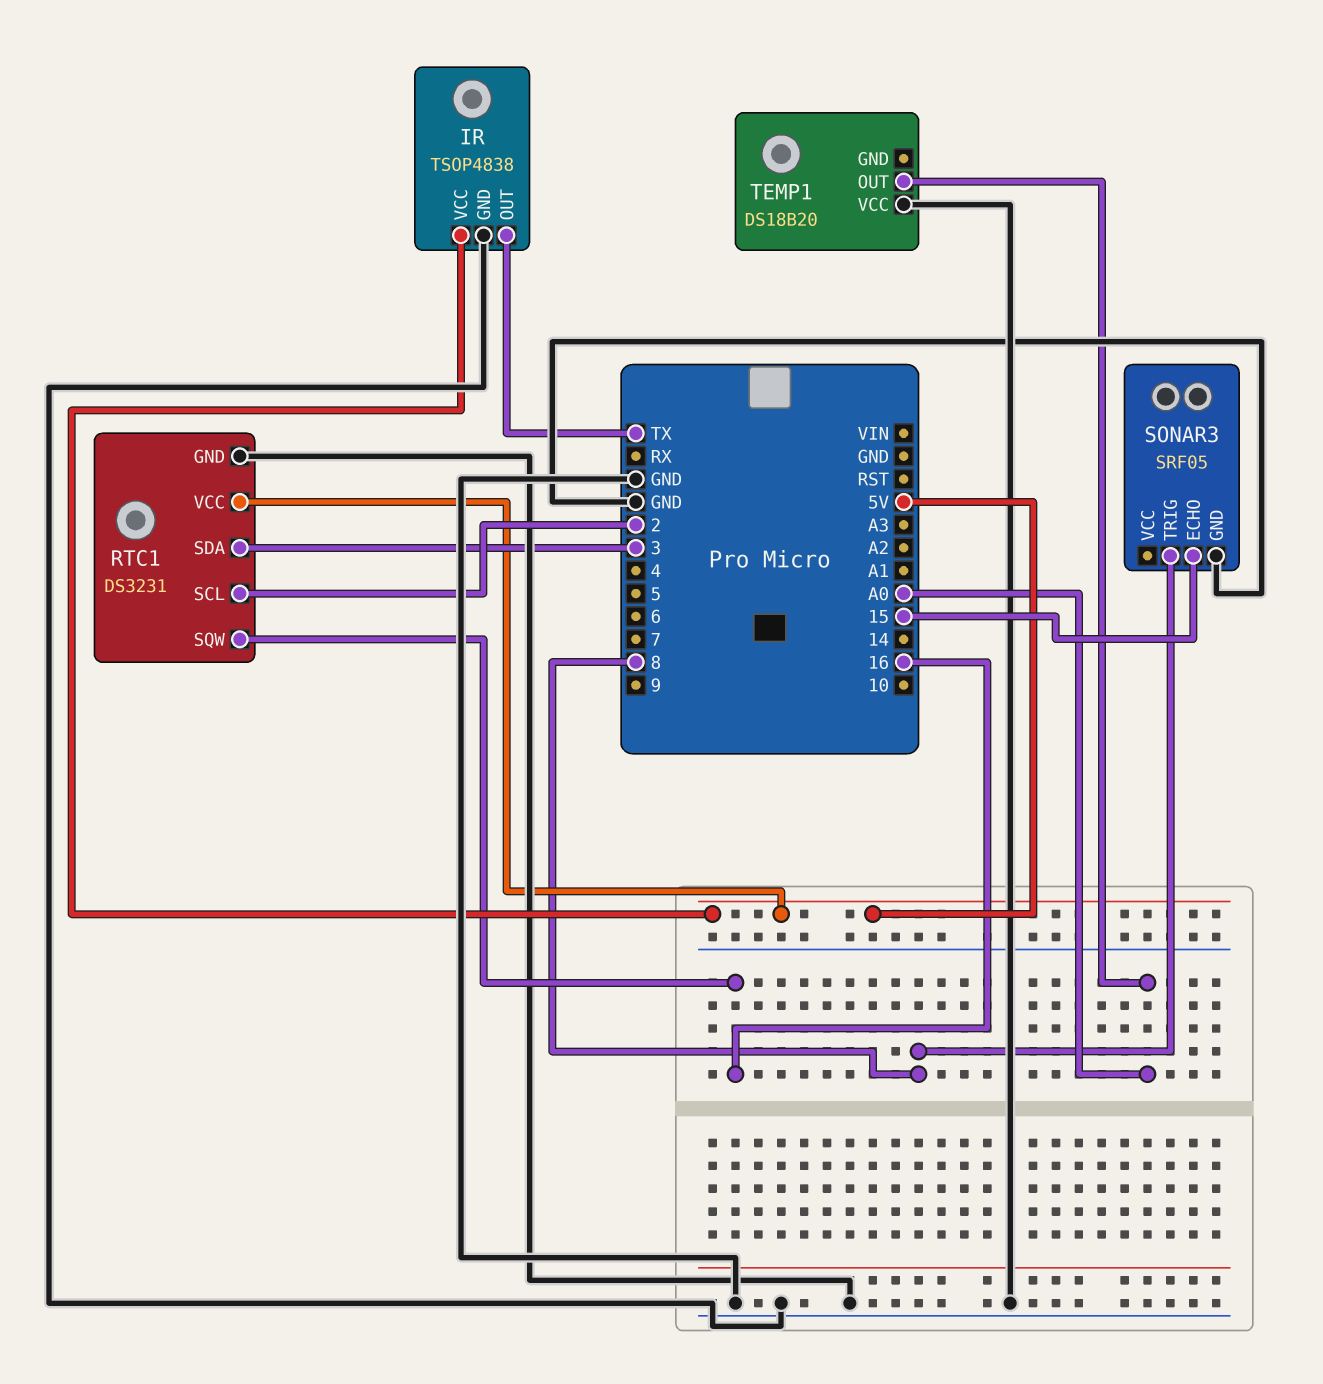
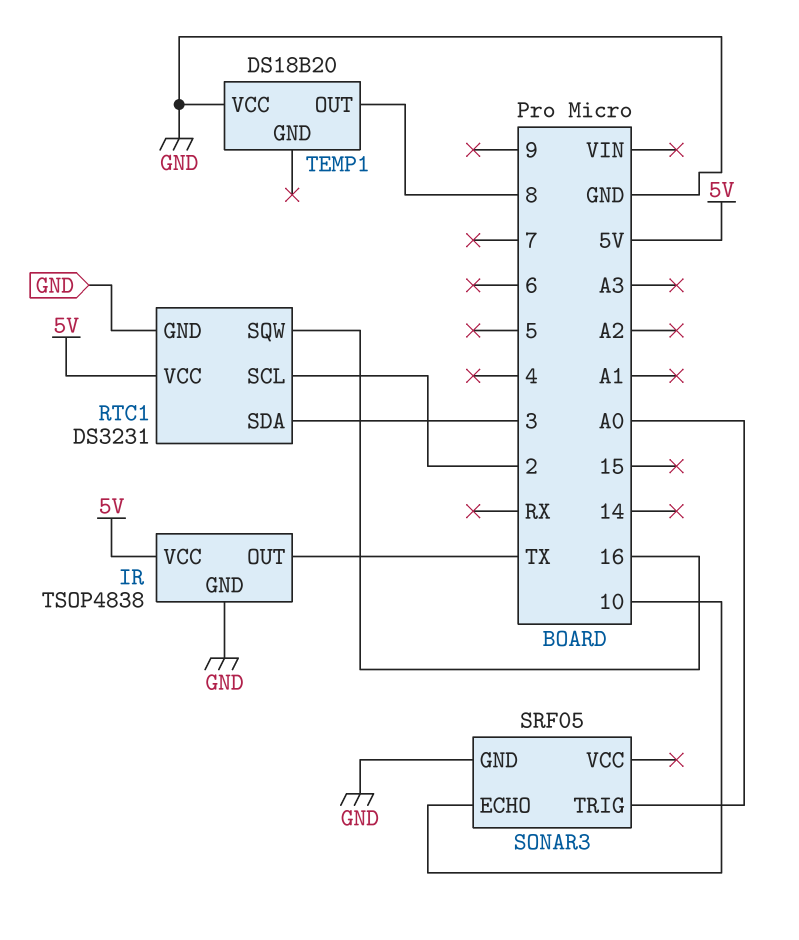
SONAR3 pin ECHO: 15 -> 10
SONAR3 pin TRIG: 8 -> A0
TEMP1 pin OUT: A0 -> 8

